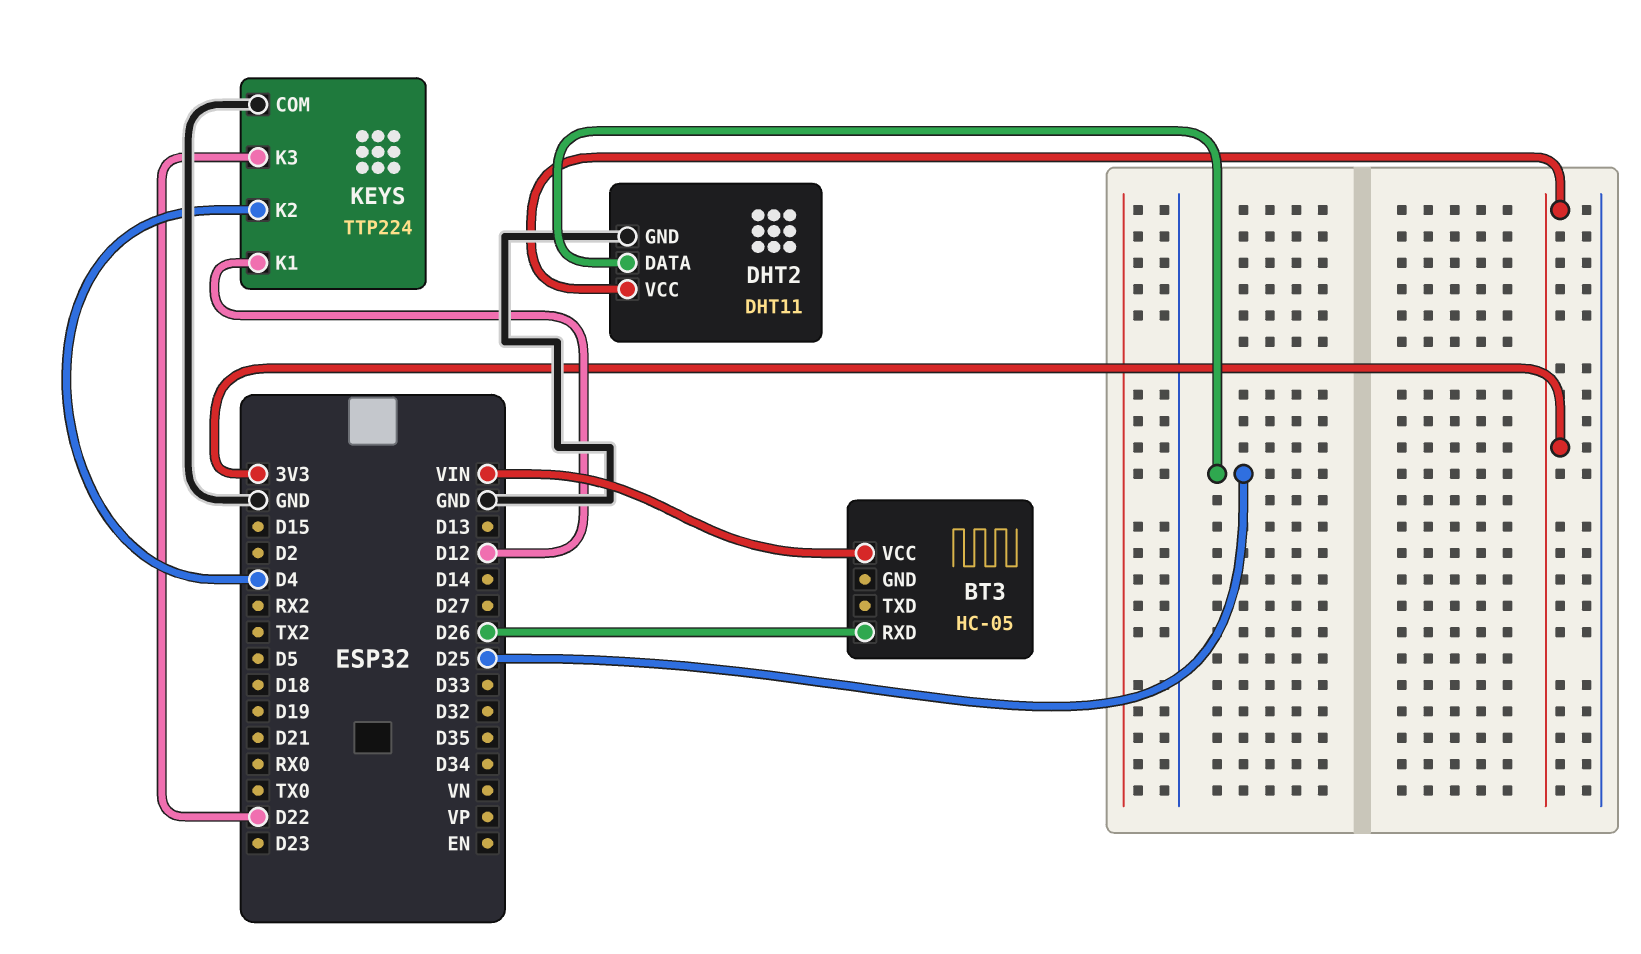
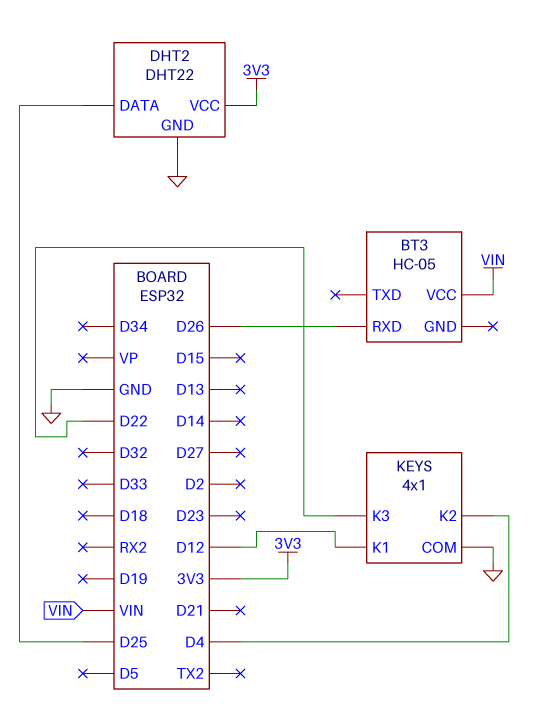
DHT2: DHT11 -> DHT22
KEYS: TTP224 -> 4x1

